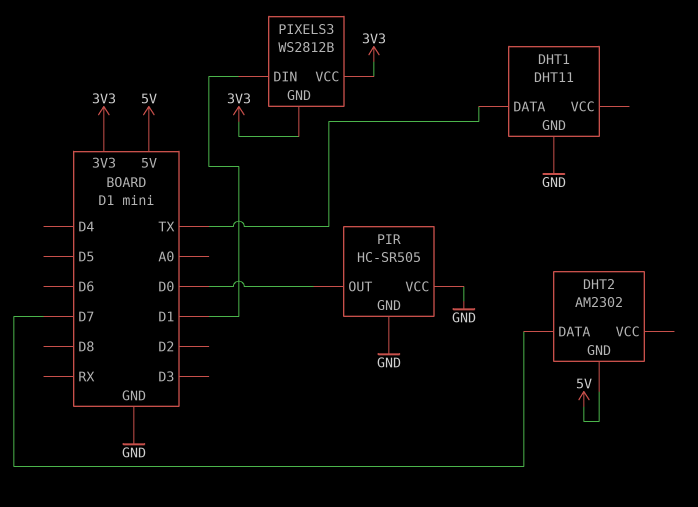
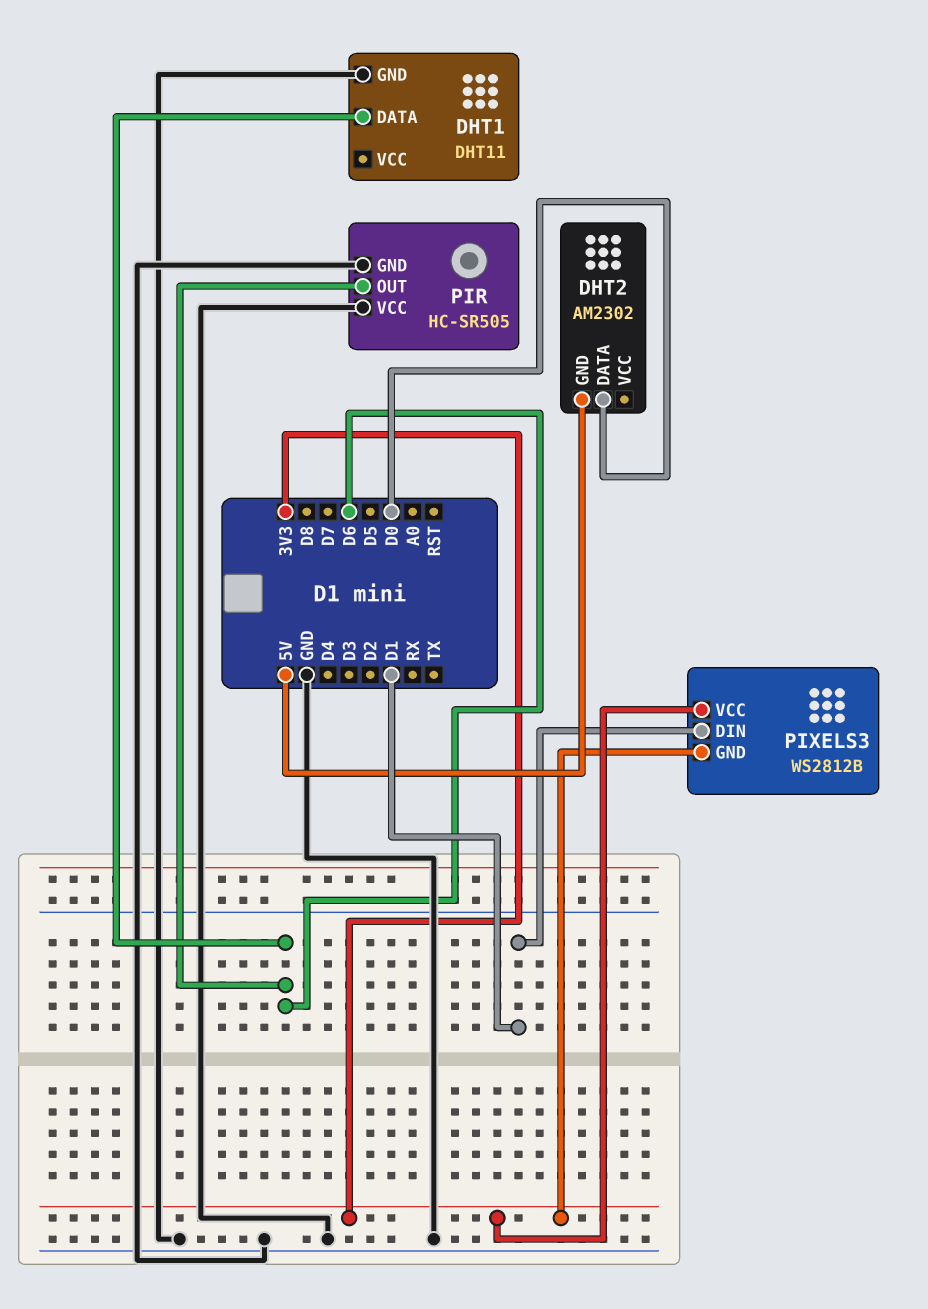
DHT1 pin DATA: TX -> D6
DHT2 pin DATA: D7 -> D0
PIR pin OUT: D0 -> D6

